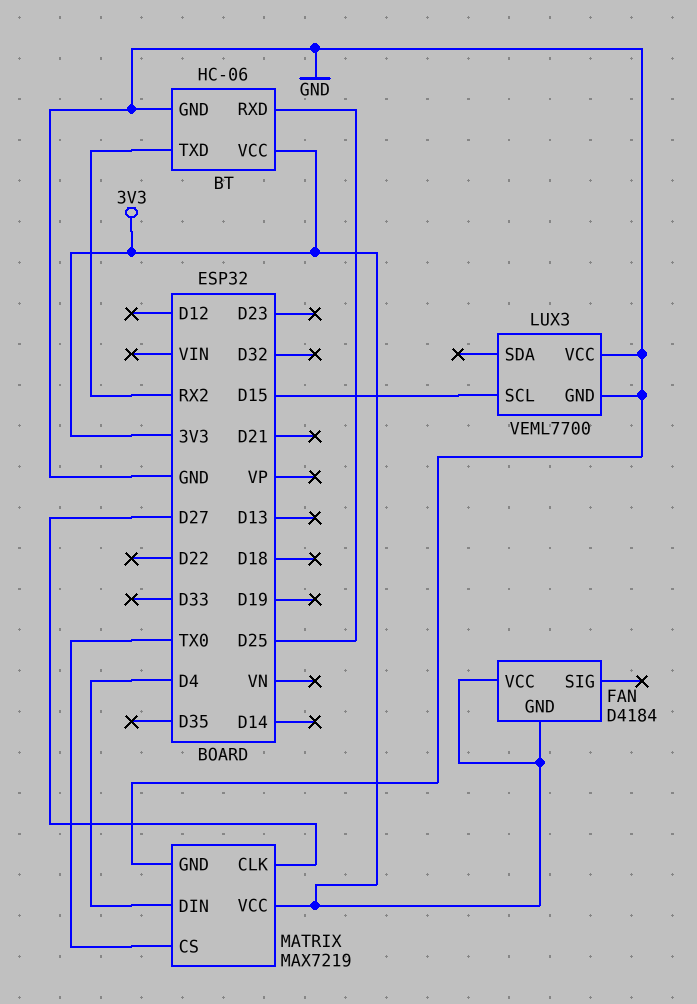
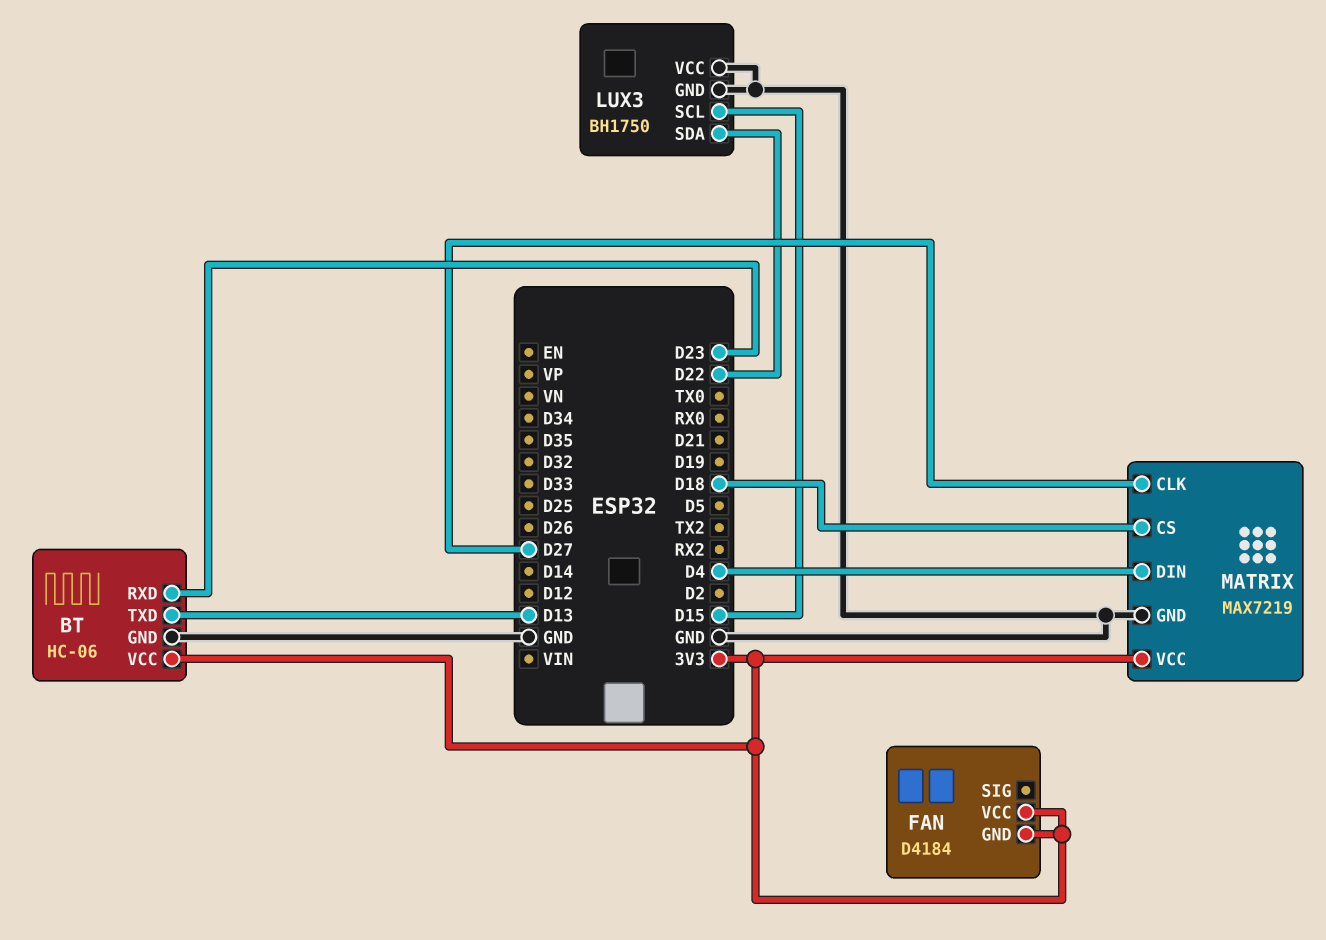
BT pin RXD: D25 -> D23
BT pin TXD: RX2 -> D13
LUX3: VEML7700 -> BH1750
LUX3 pin SDA: none -> D22
MATRIX pin CS: TX0 -> D18

